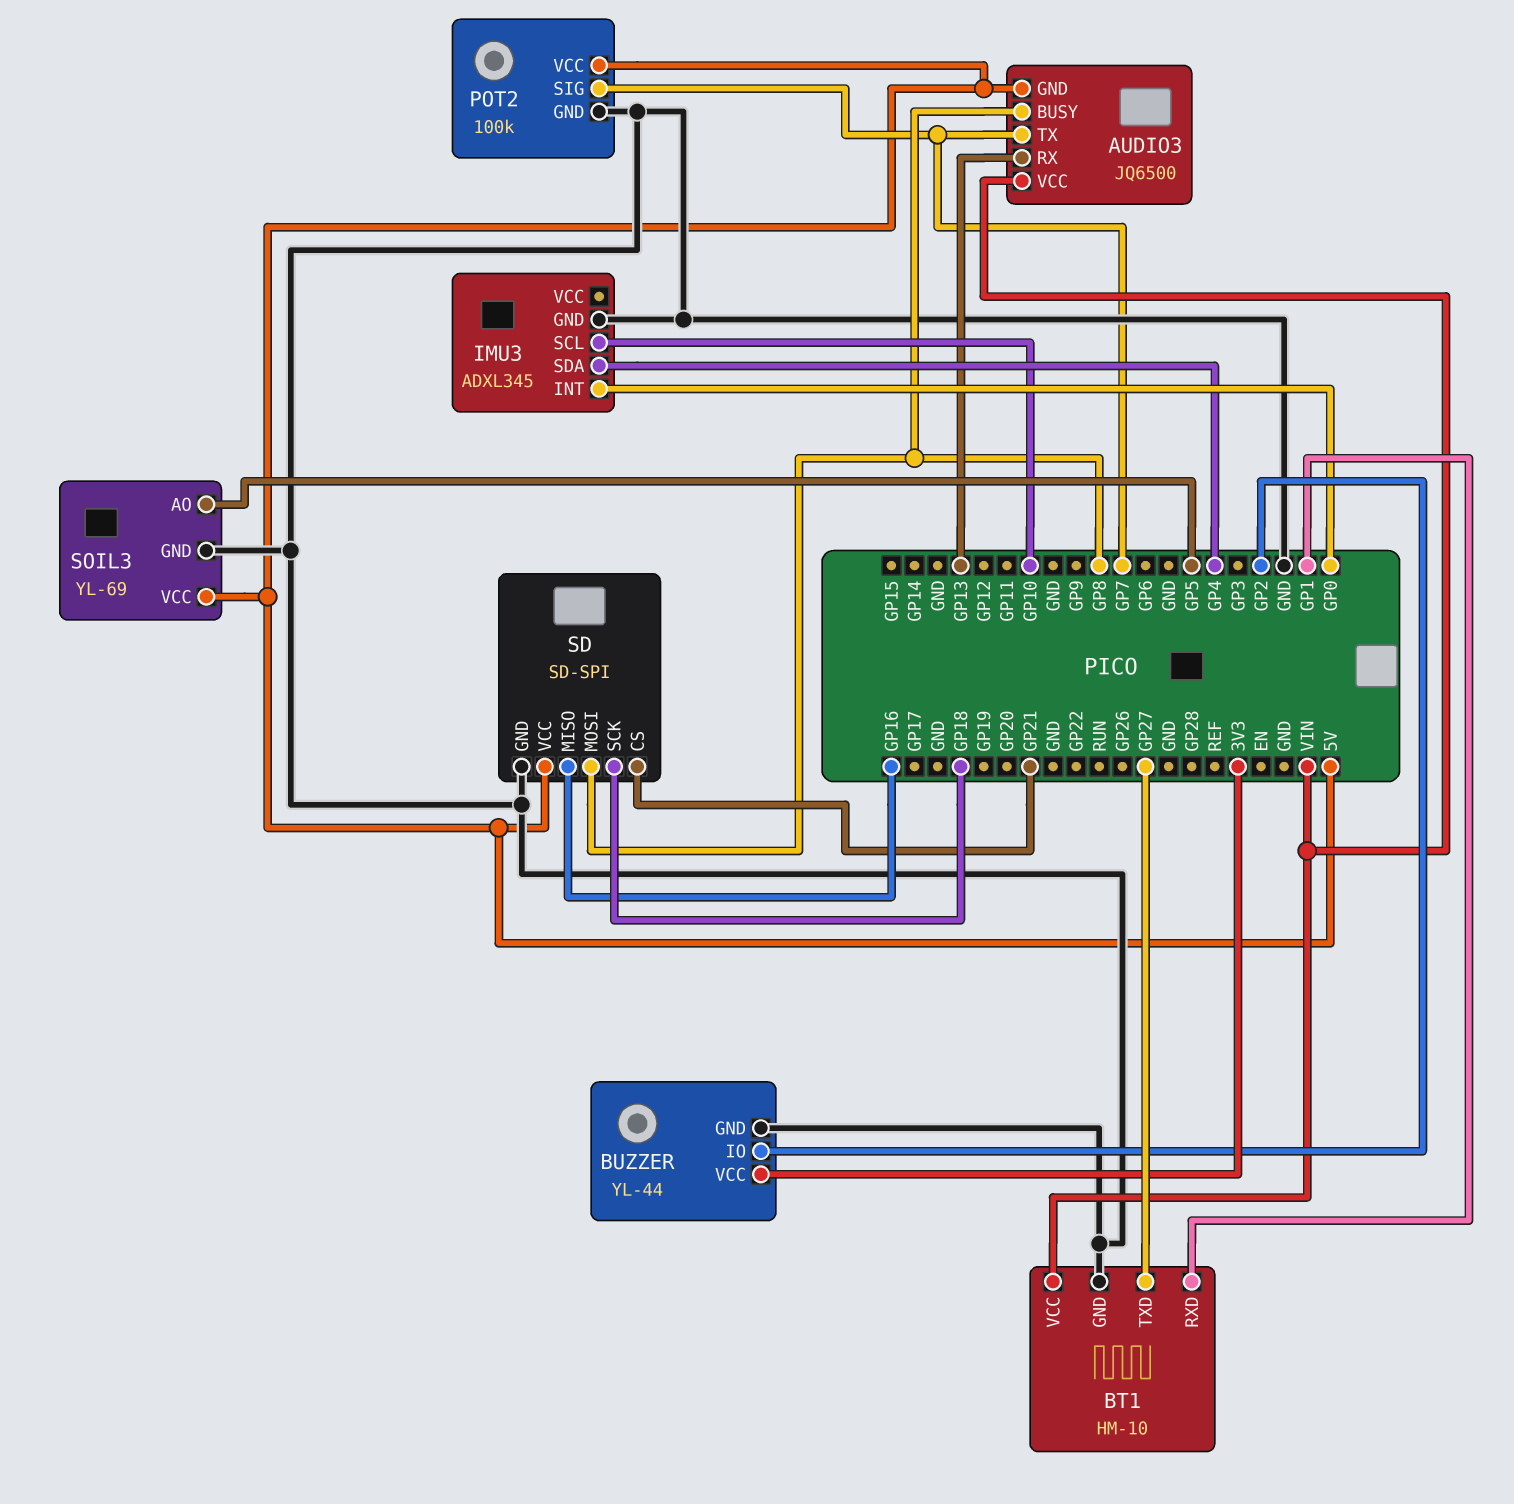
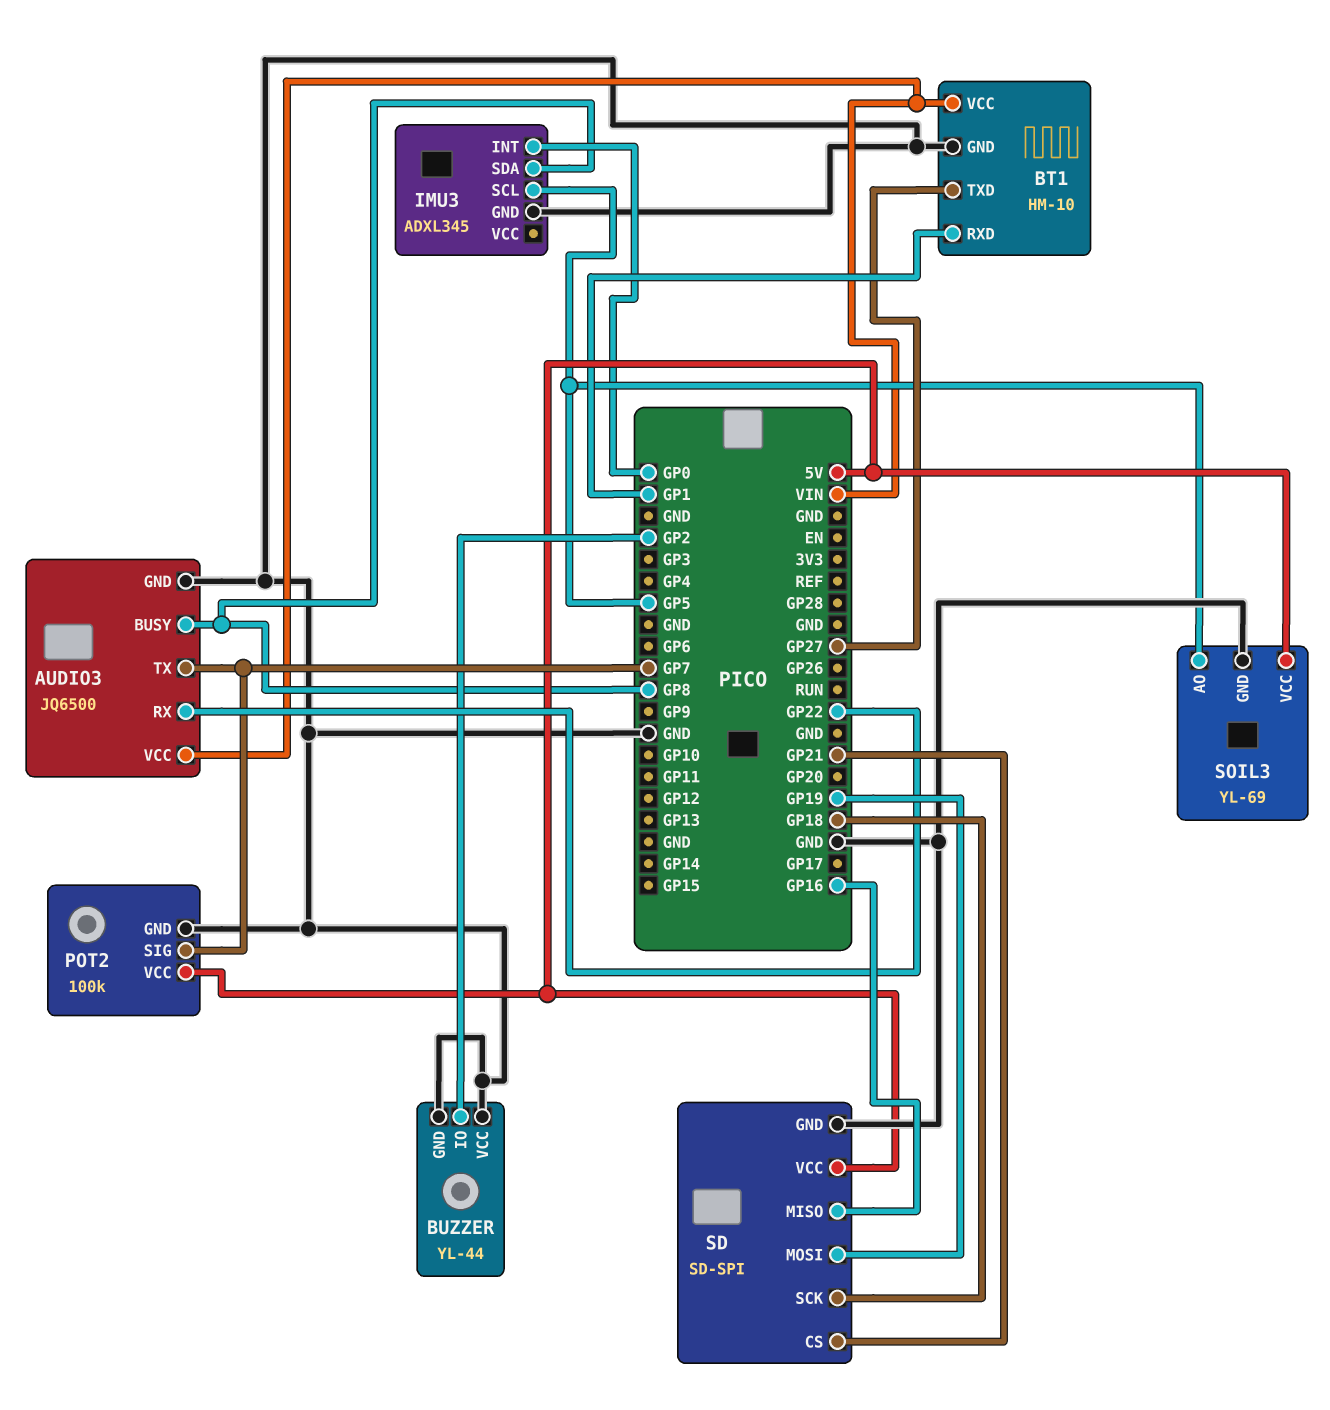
AUDIO3 pin GND: 5V -> GND
AUDIO3 pin RX: GP13 -> GP22
BUZZER pin VCC: 3V3 -> GND
IMU3 pin SCL: GP10 -> GP5
IMU3 pin SDA: GP4 -> GP8
SD pin MOSI: GP8 -> GP19

